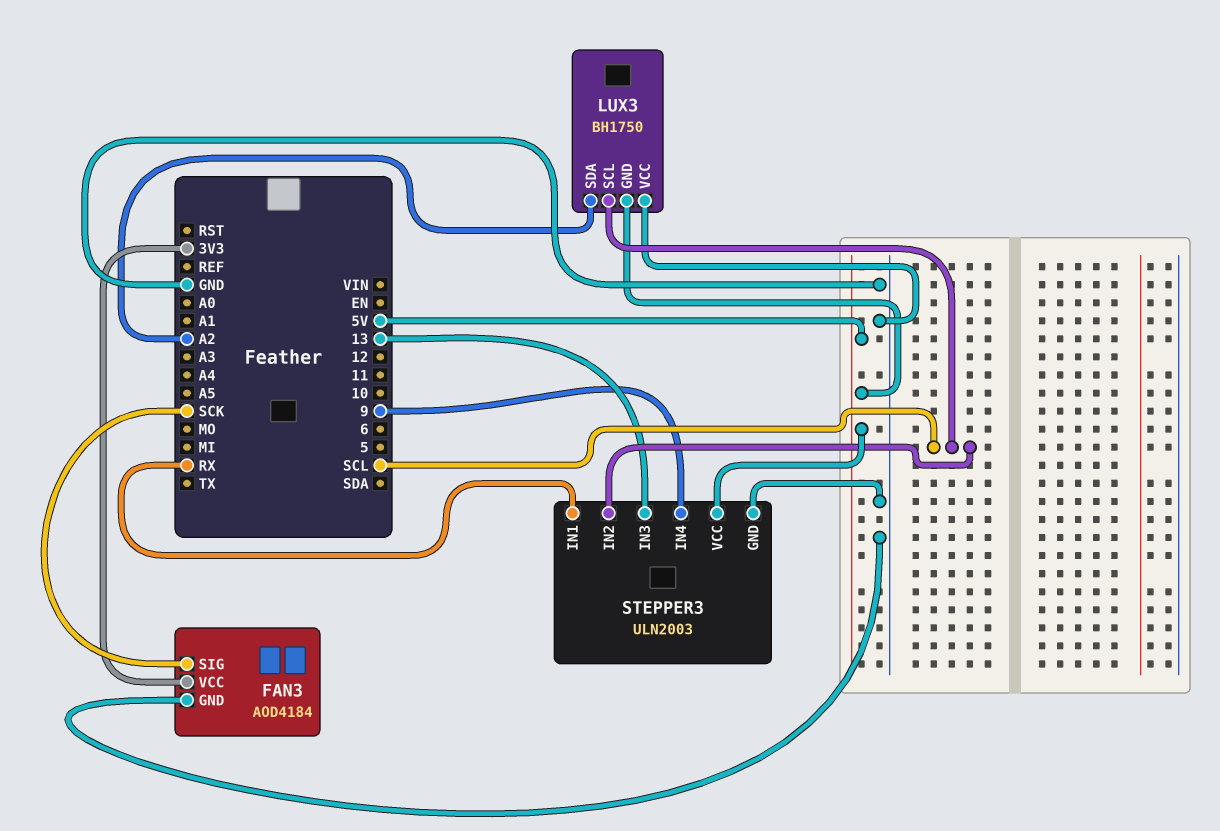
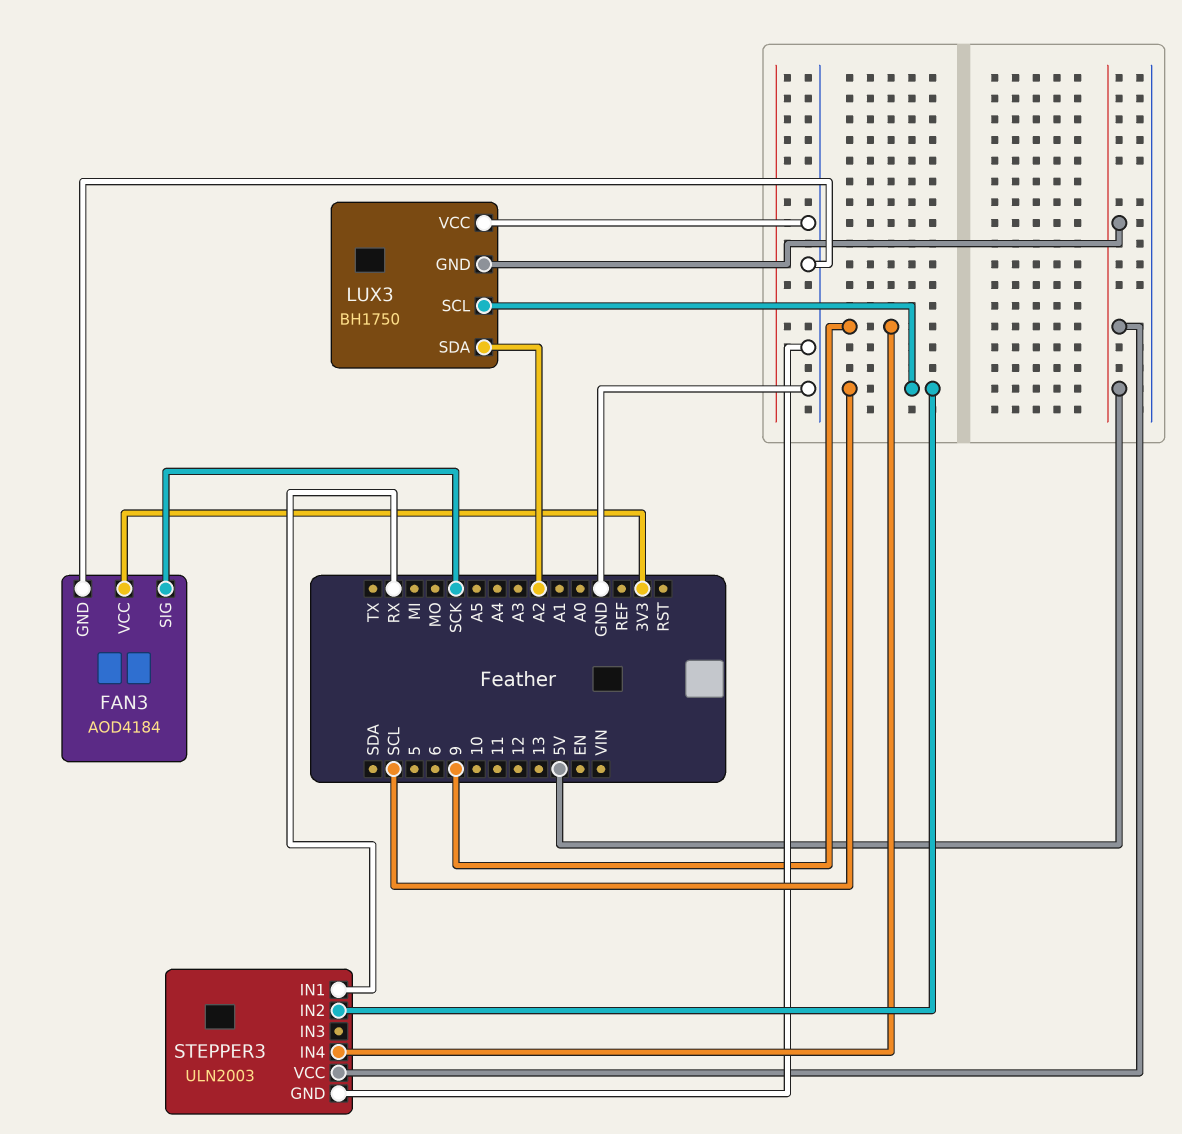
STEPPER3 pin IN3: 13 -> none

